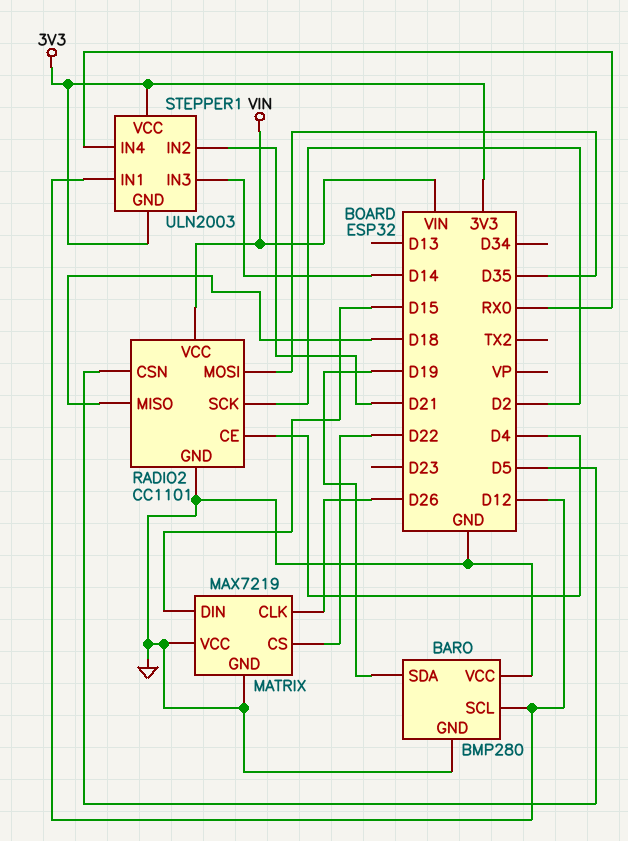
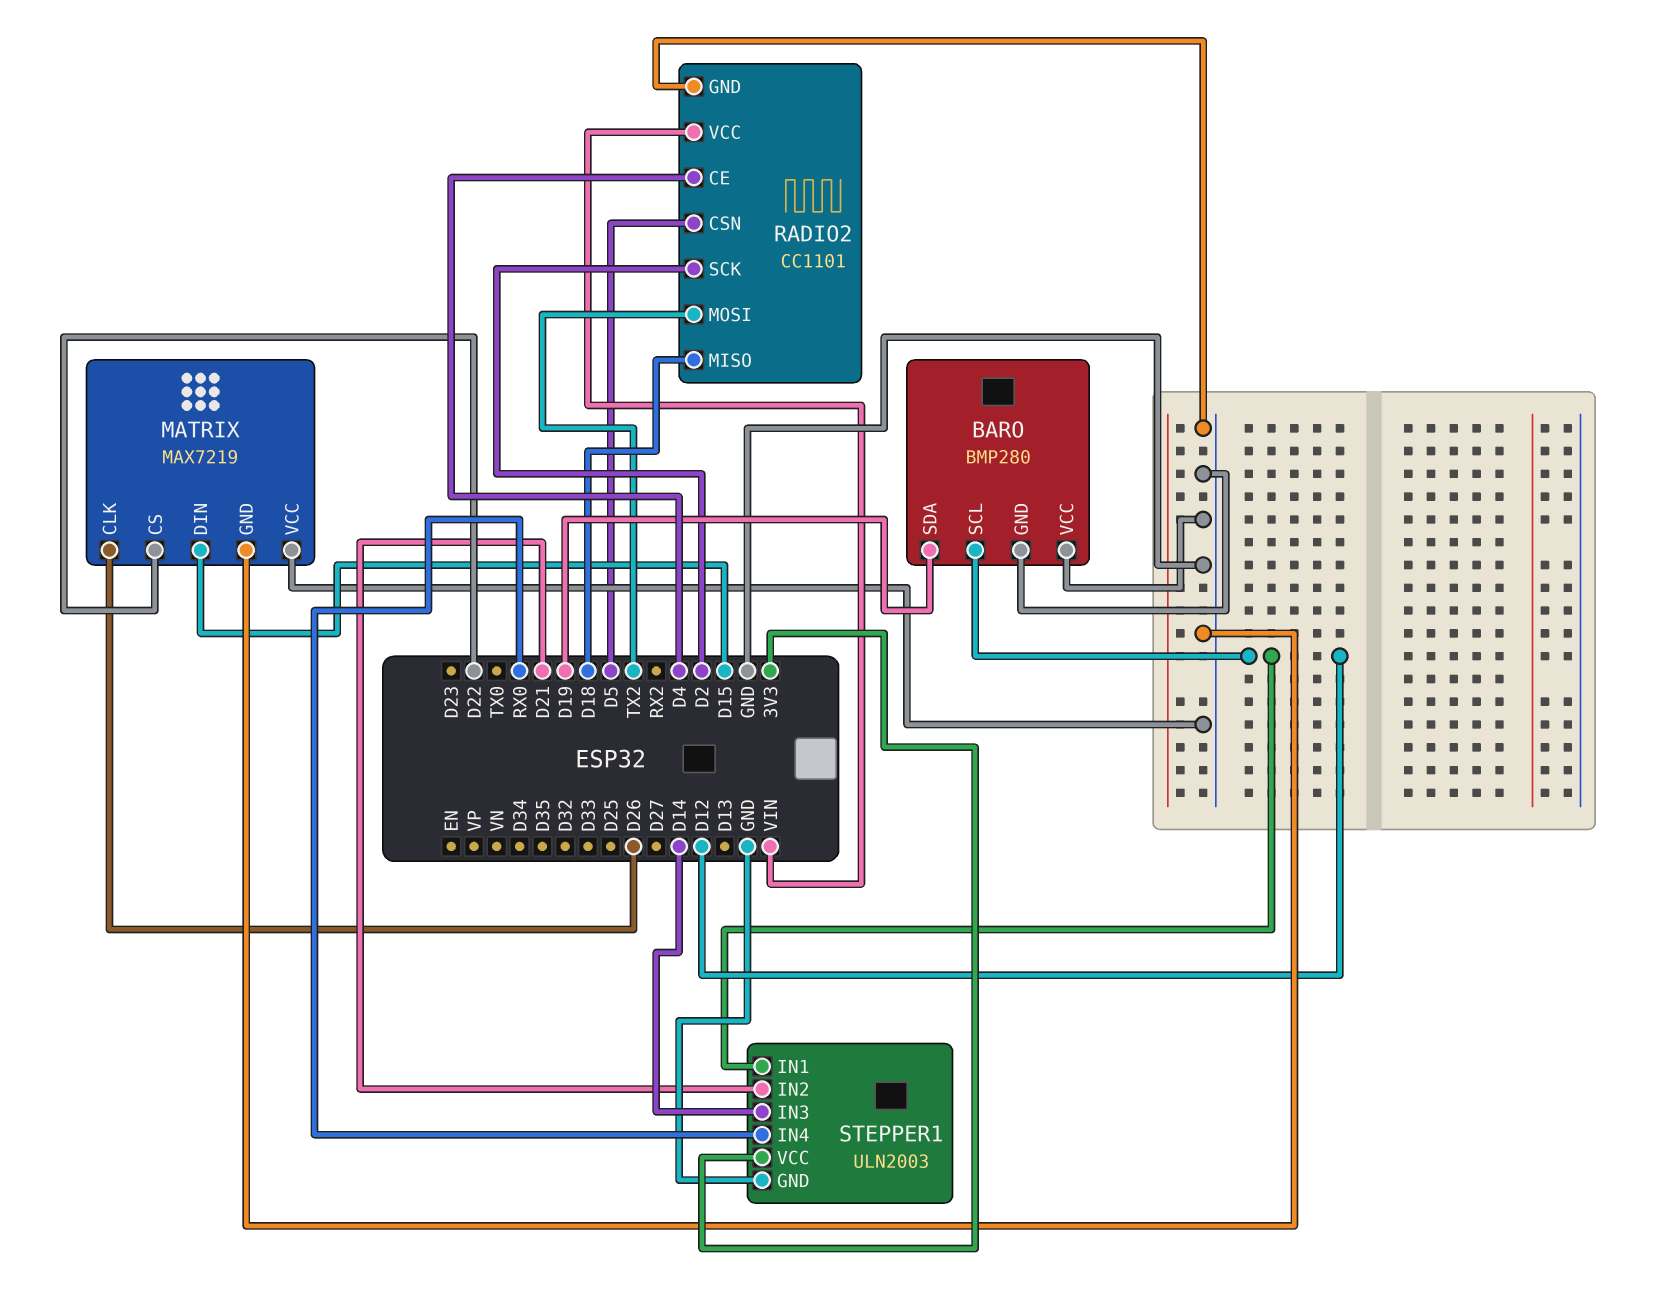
RADIO2 pin MOSI: D35 -> TX2
STEPPER1 pin GND: 3V3 -> GND

